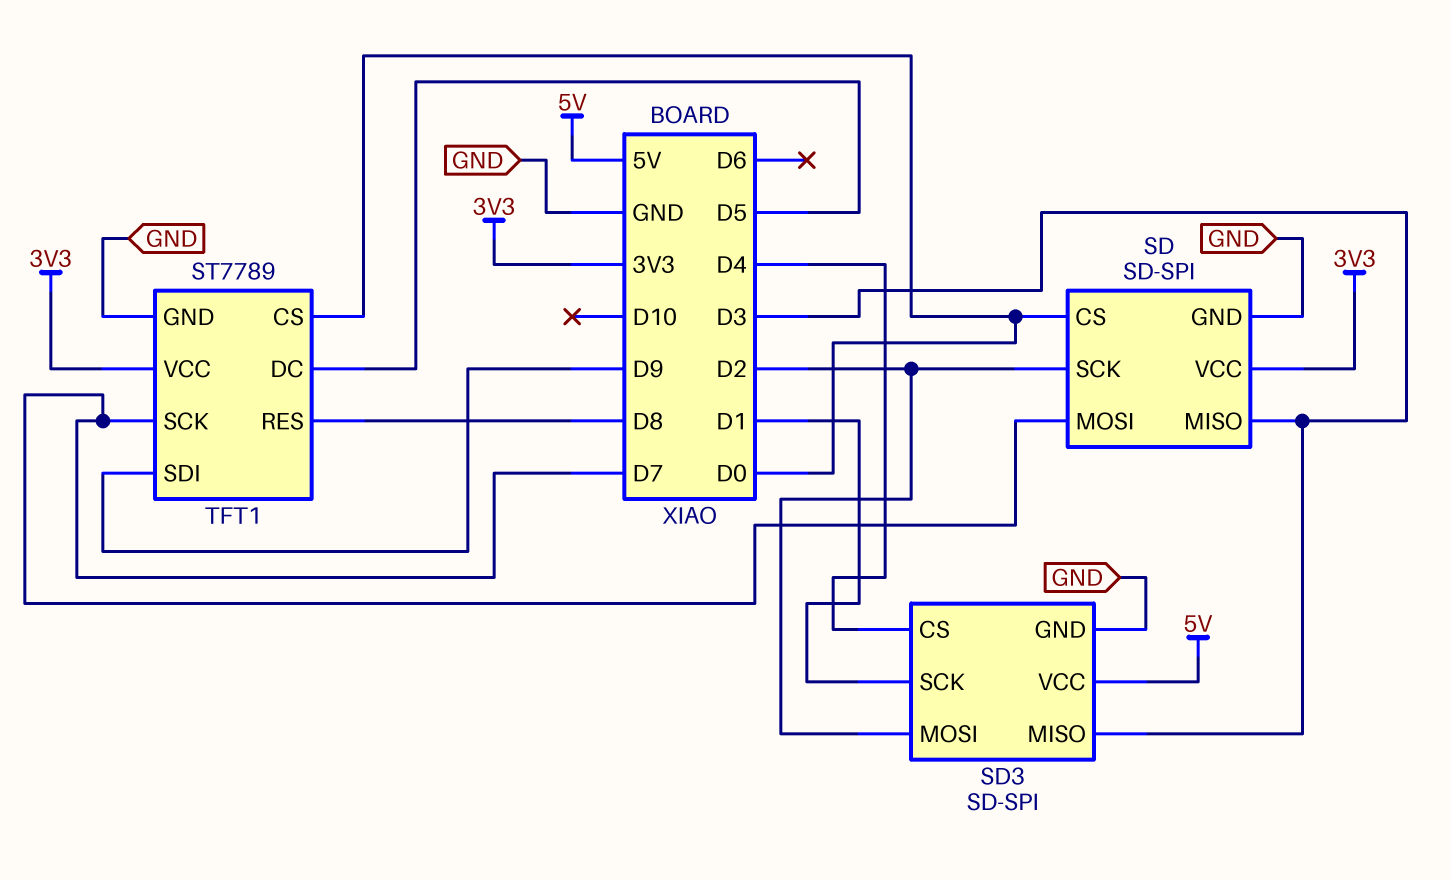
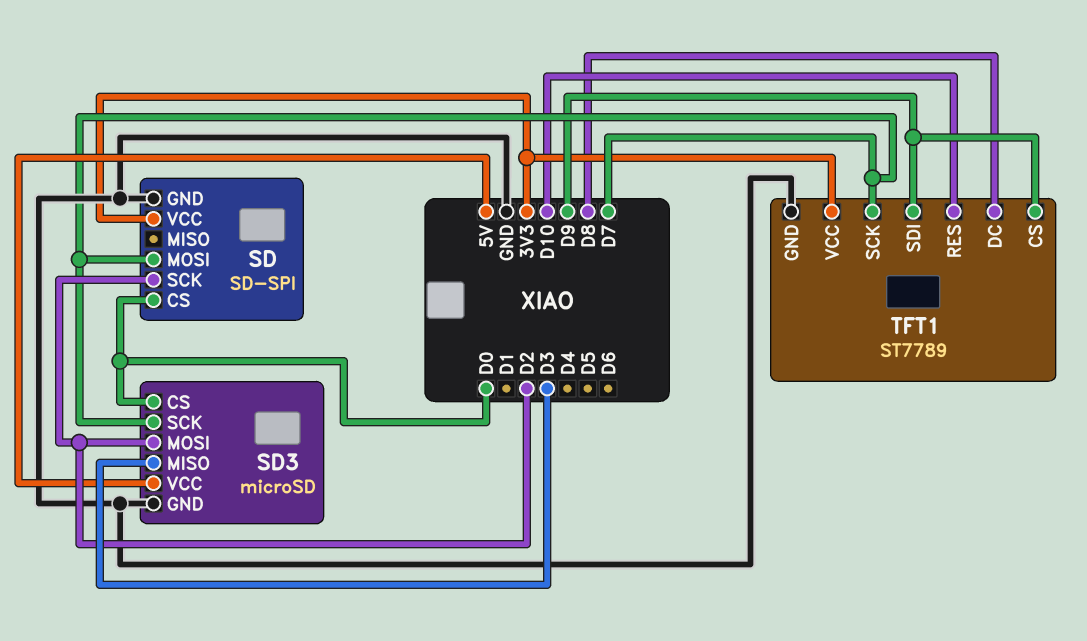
SD pin MISO: D3 -> none
SD3: SD-SPI -> microSD
SD3 pin CS: D4 -> D0
SD3 pin SCK: D1 -> D7
TFT1 pin CS: D0 -> D9
TFT1 pin DC: D5 -> D8
TFT1 pin RES: D8 -> D10

